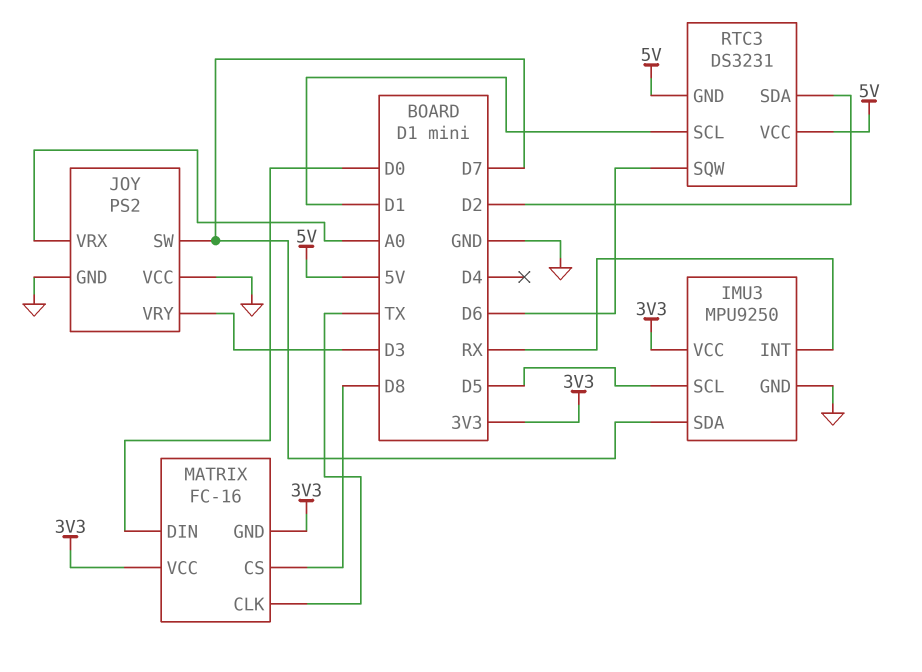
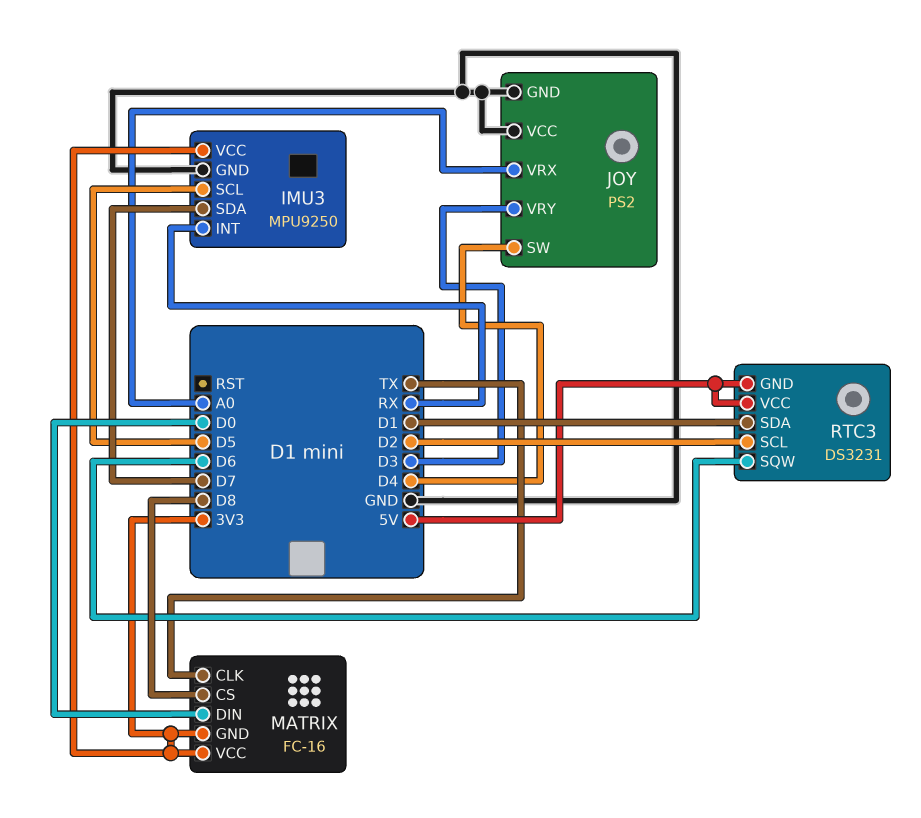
JOY pin SW: D7 -> D4
RTC3 pin SCL: D1 -> D2
RTC3 pin SDA: D2 -> D1

